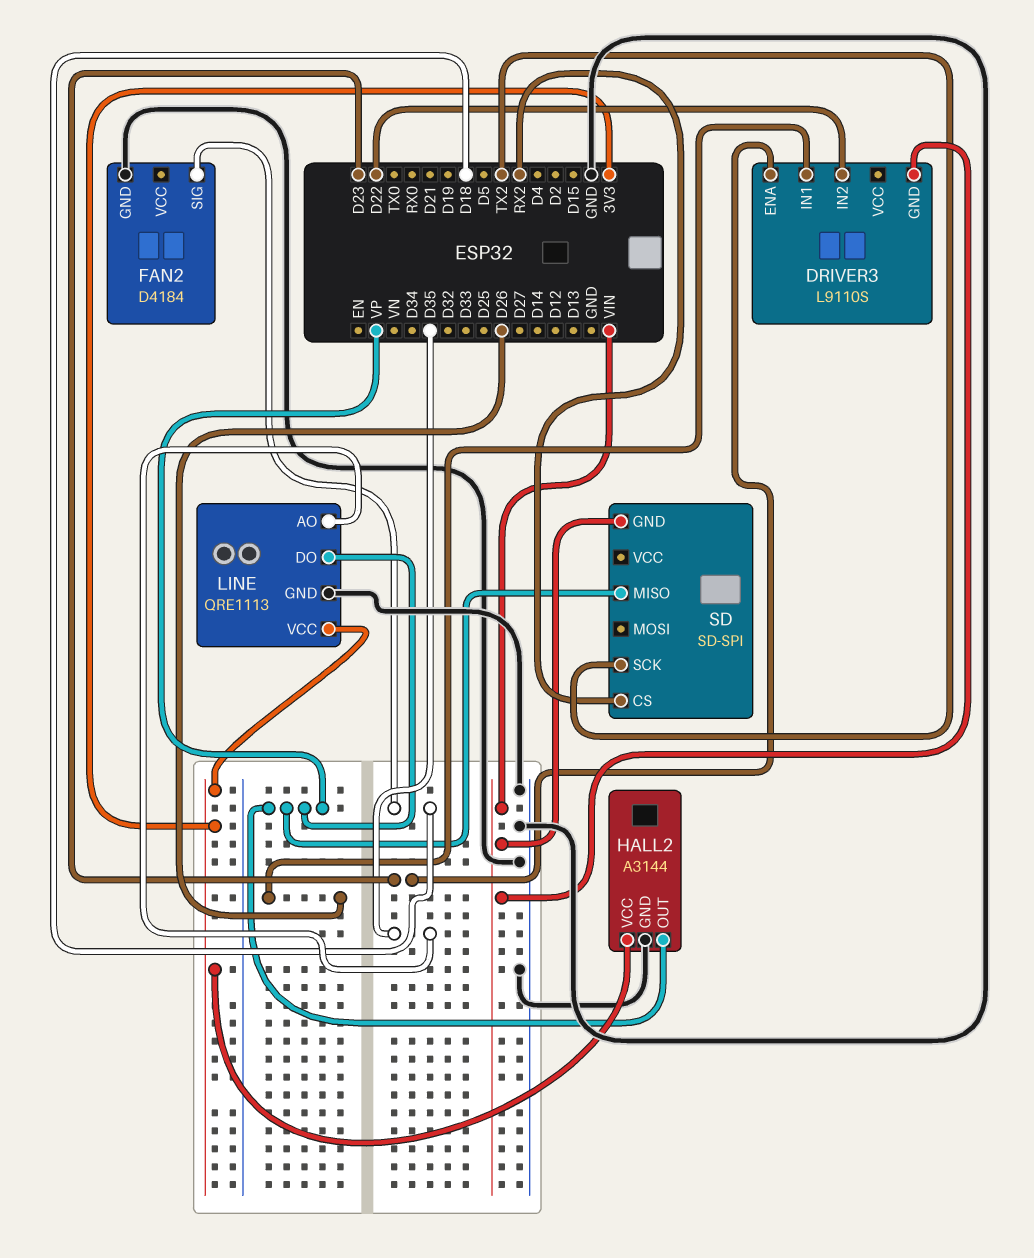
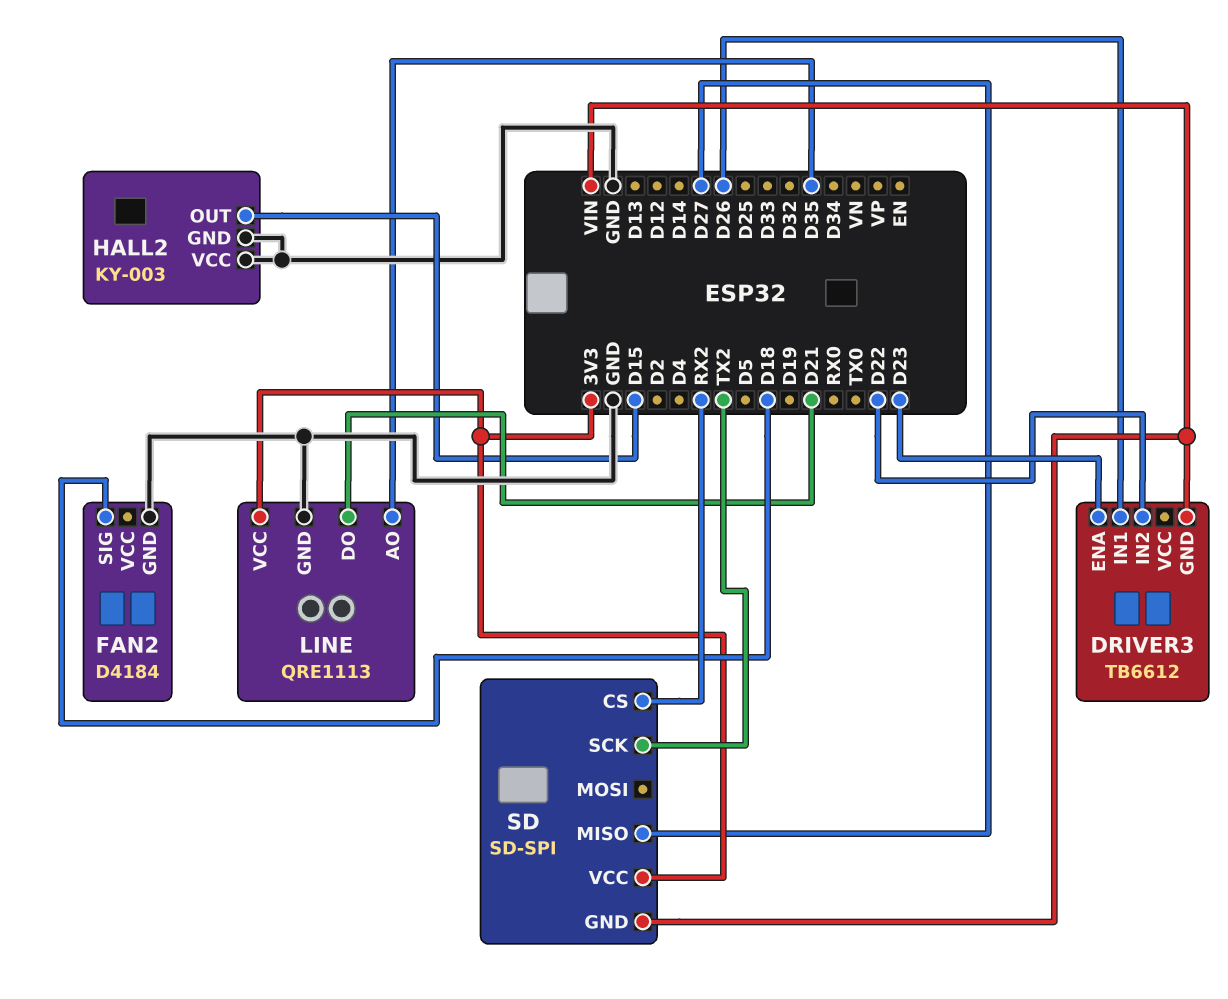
DRIVER3: L9110S -> TB6612
HALL2: A3144 -> KY-003
HALL2 pin OUT: VP -> D15
HALL2 pin VCC: 3V3 -> GND
LINE pin DO: VP -> D21
SD pin MISO: VP -> D27
SD pin VCC: none -> 3V3

